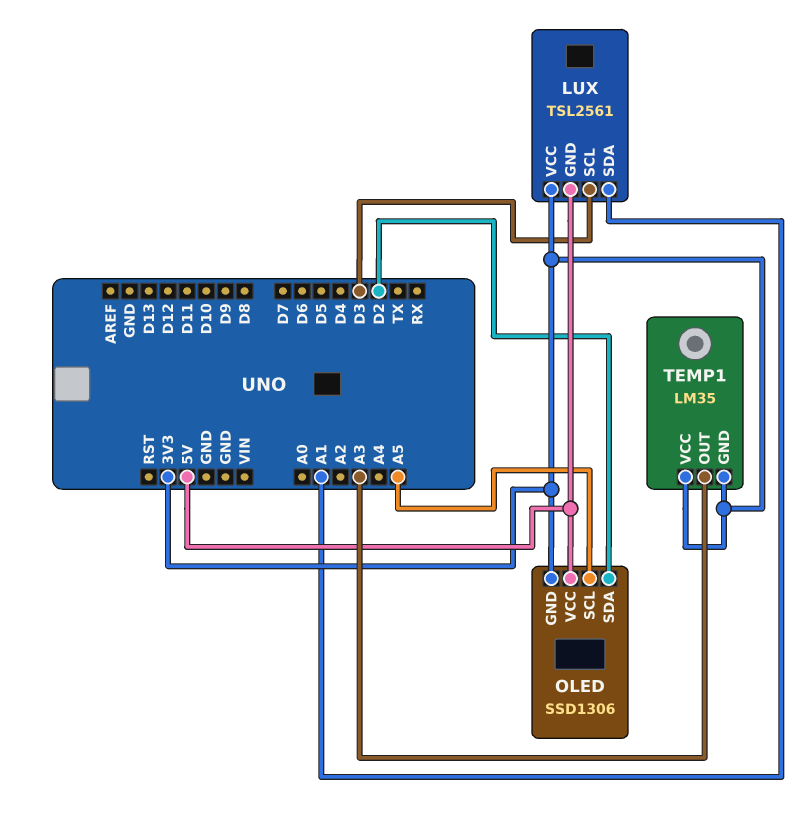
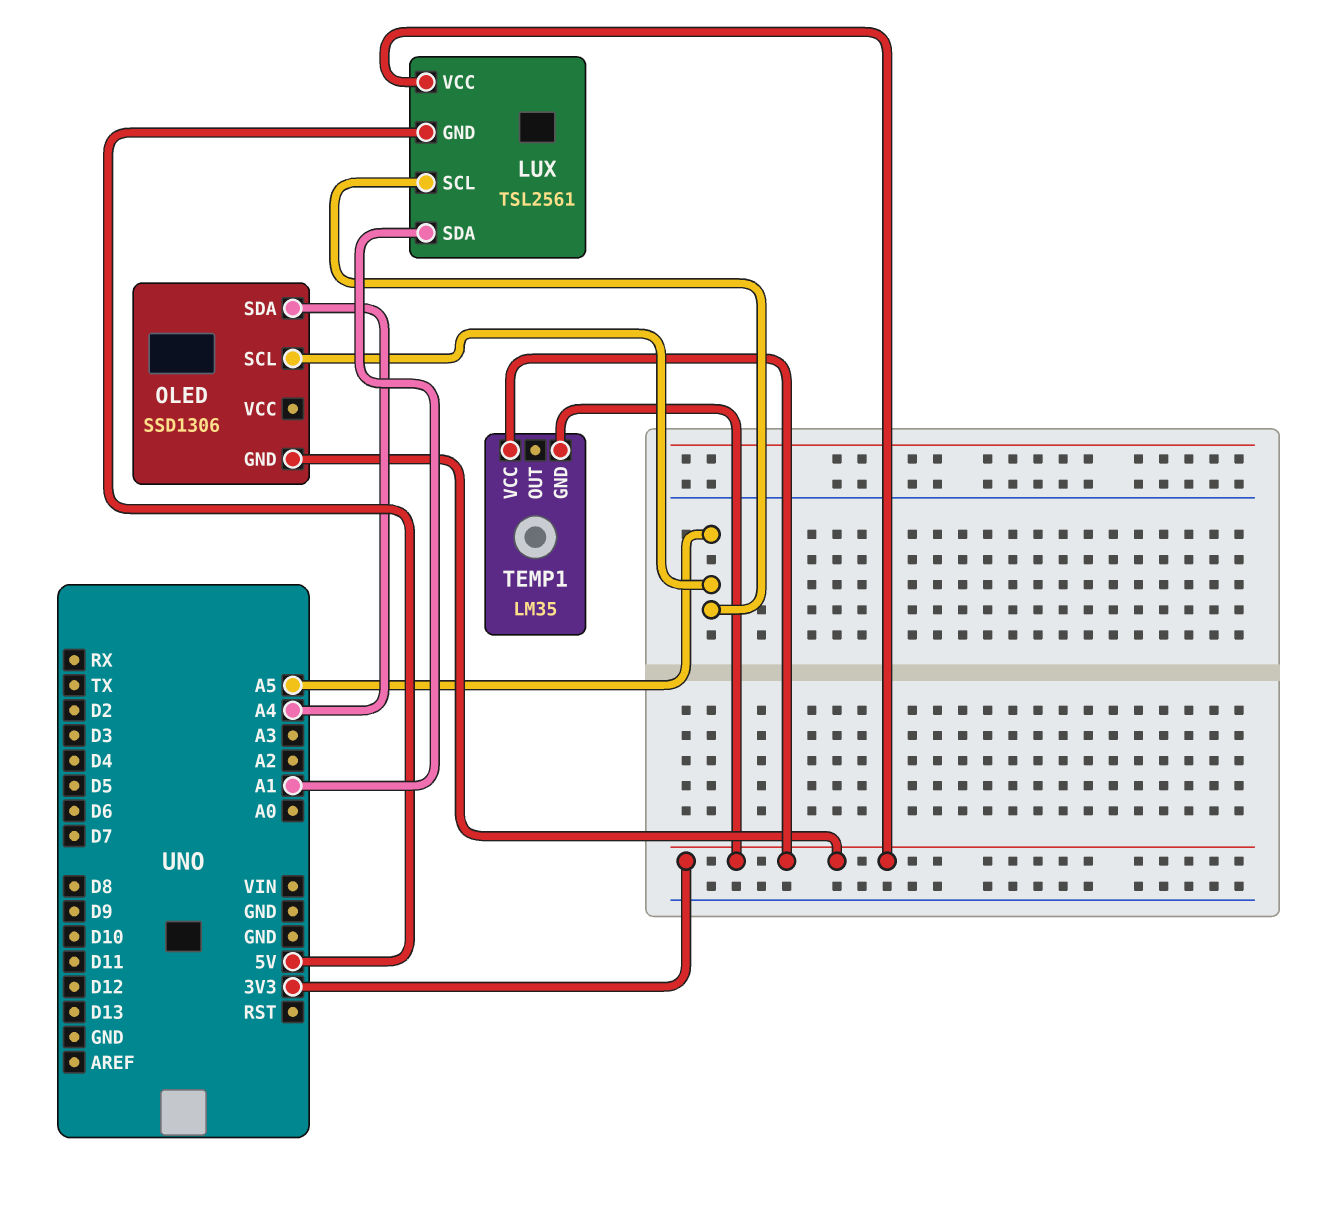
LUX pin SCL: D3 -> A5
OLED pin SDA: D2 -> A4
OLED pin VCC: 5V -> none
TEMP1 pin OUT: A3 -> none

